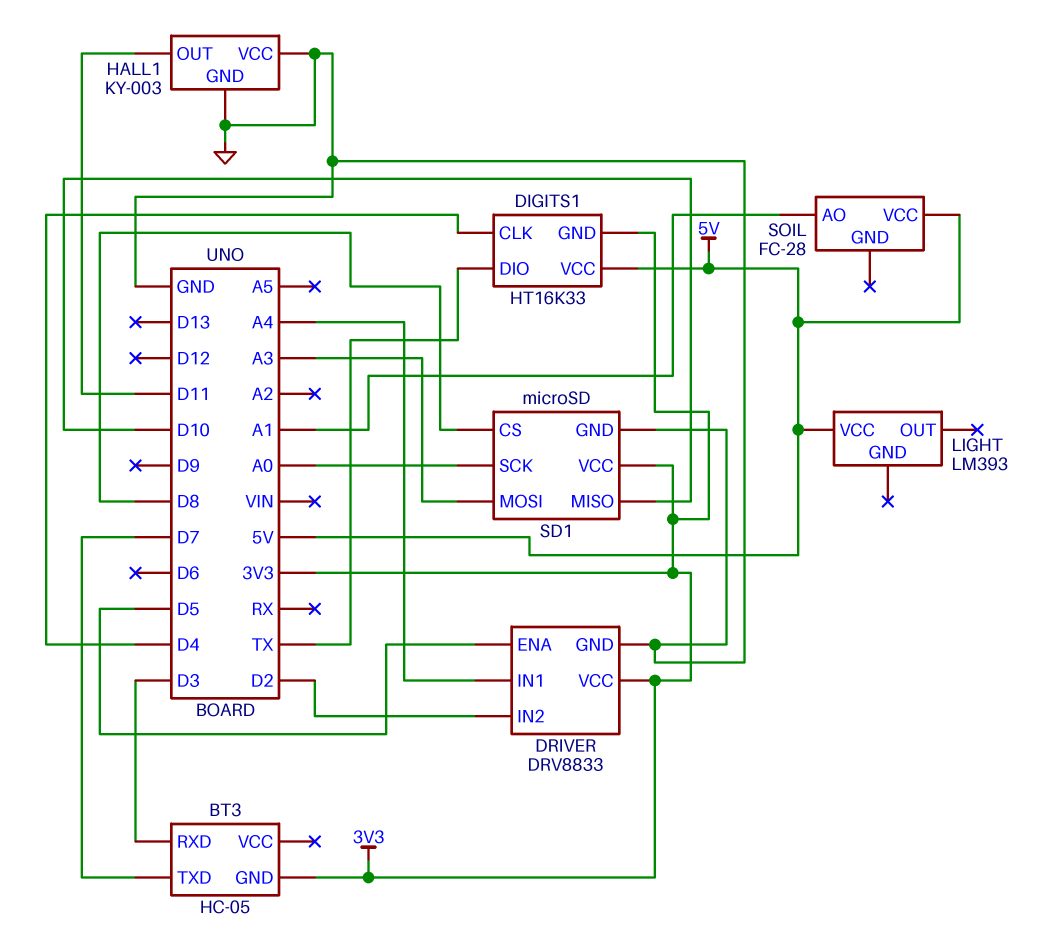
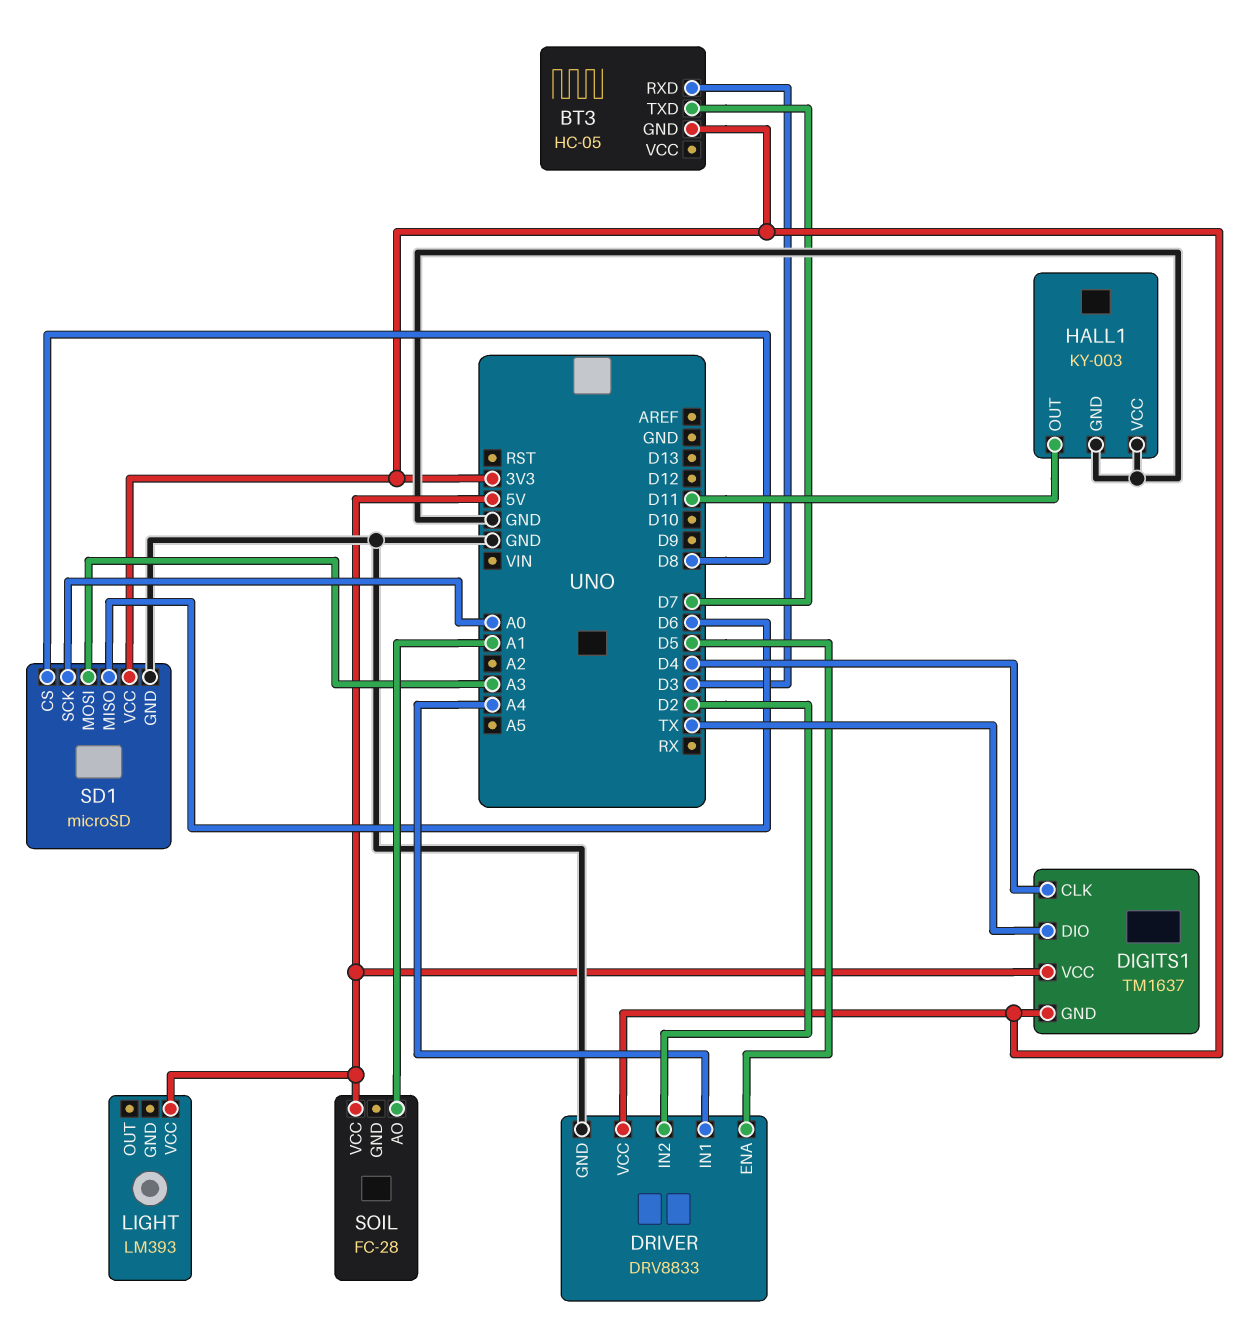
DIGITS1: HT16K33 -> TM1637
SD1 pin MISO: D10 -> D6

